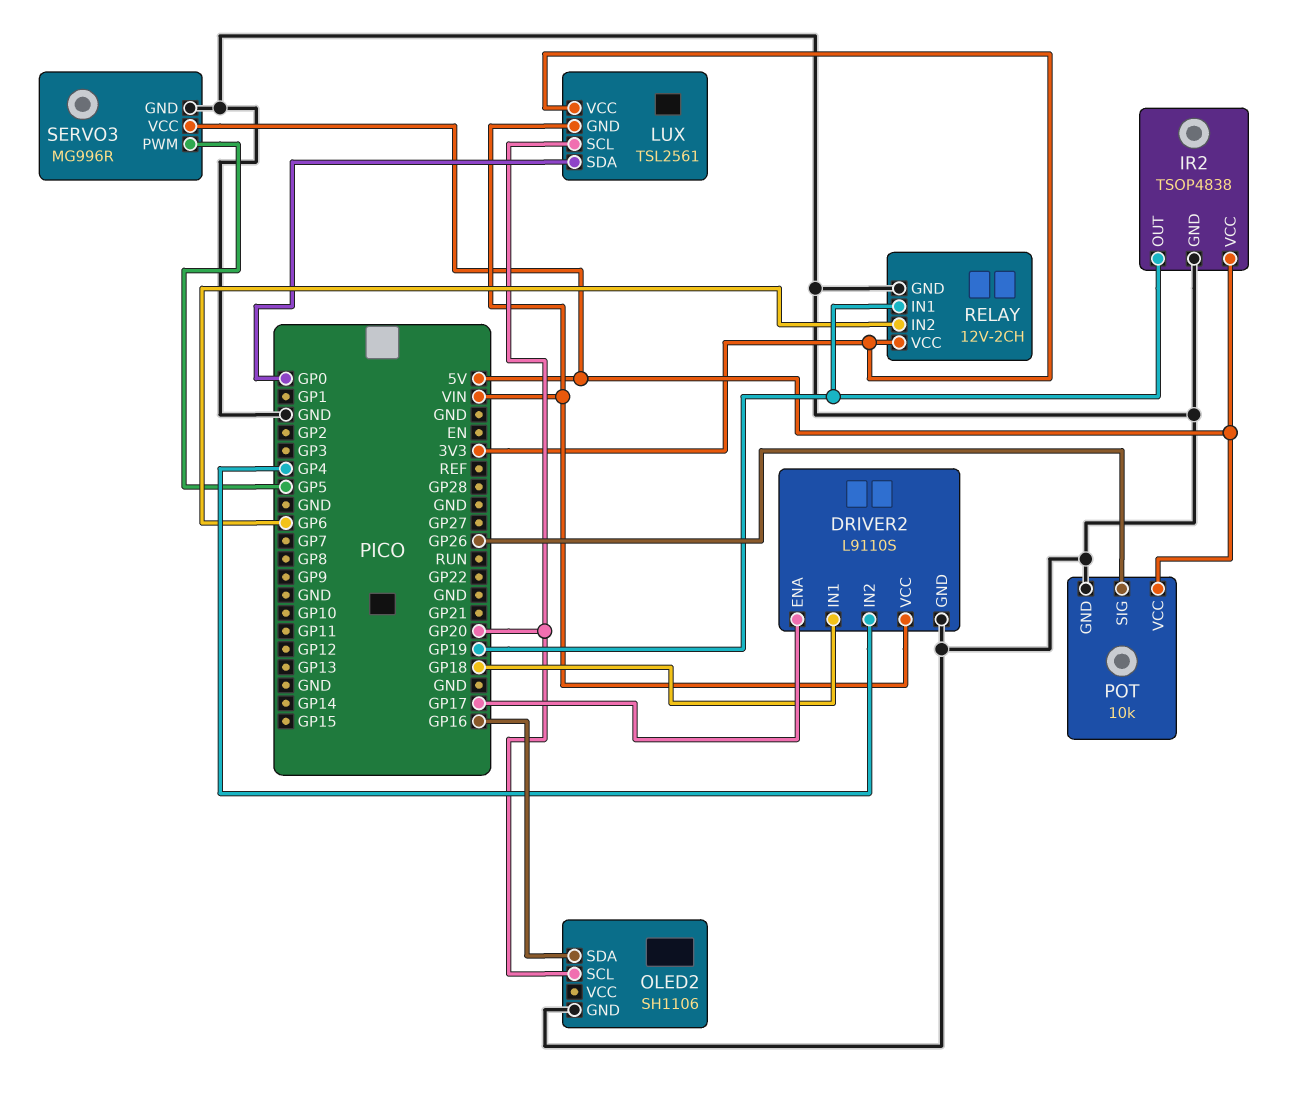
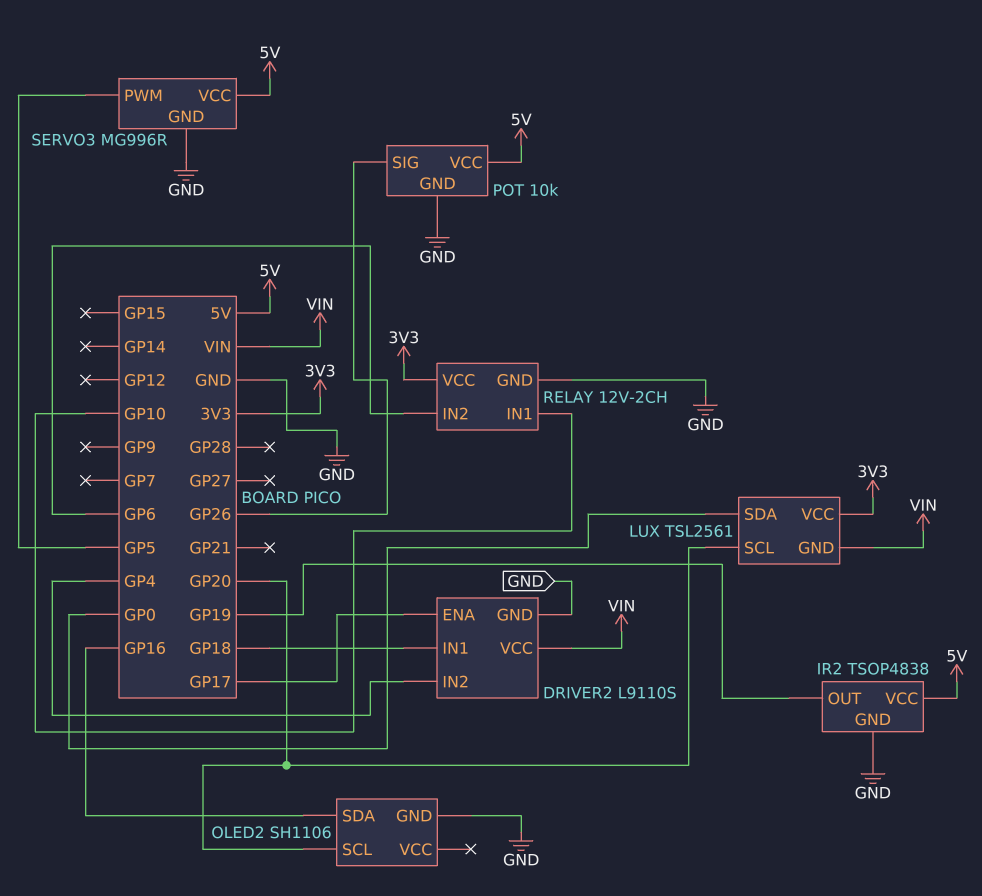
RELAY pin IN1: GP19 -> GP10

